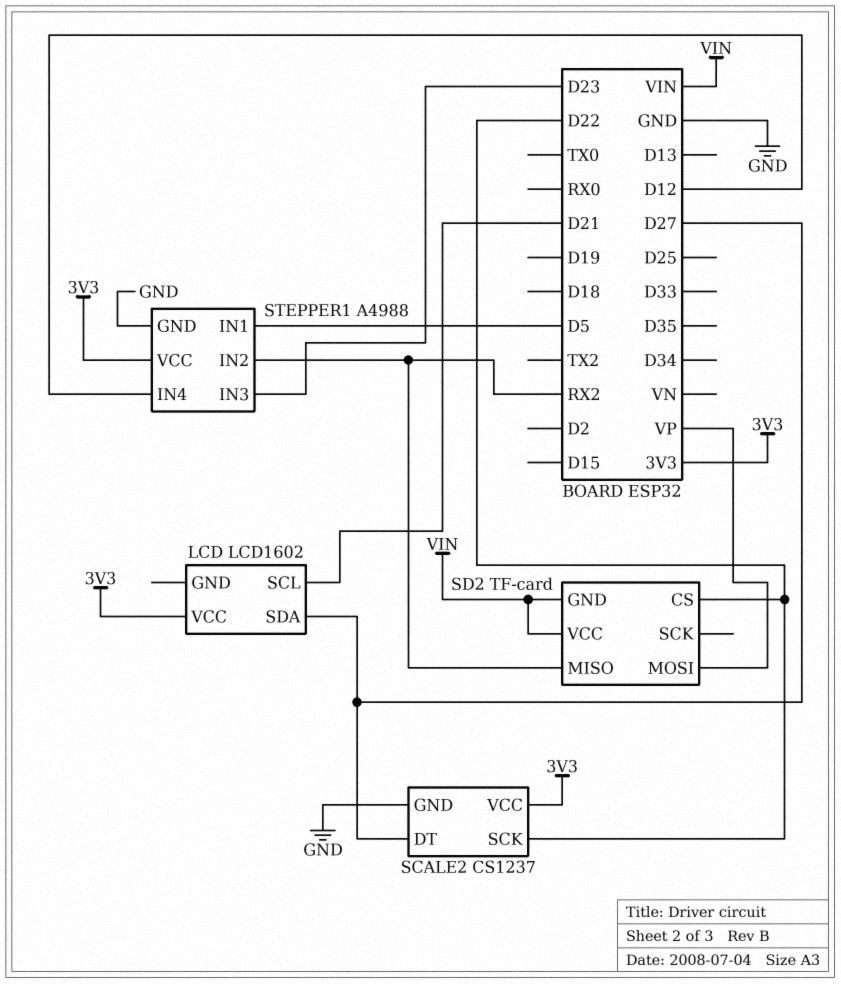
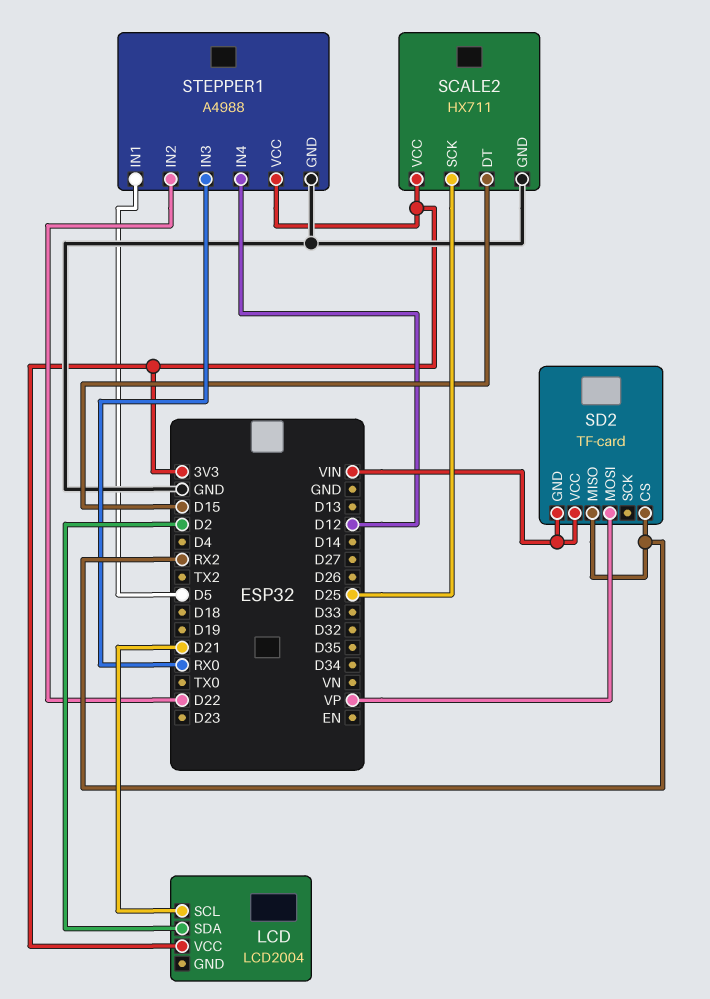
LCD: LCD1602 -> LCD2004
LCD pin SDA: D27 -> D2
SCALE2: CS1237 -> HX711
SCALE2 pin DT: D27 -> D15
SCALE2 pin SCK: D22 -> D25
SD2 pin CS: D22 -> RX2
STEPPER1 pin IN2: RX2 -> D22
STEPPER1 pin IN3: D23 -> RX0

